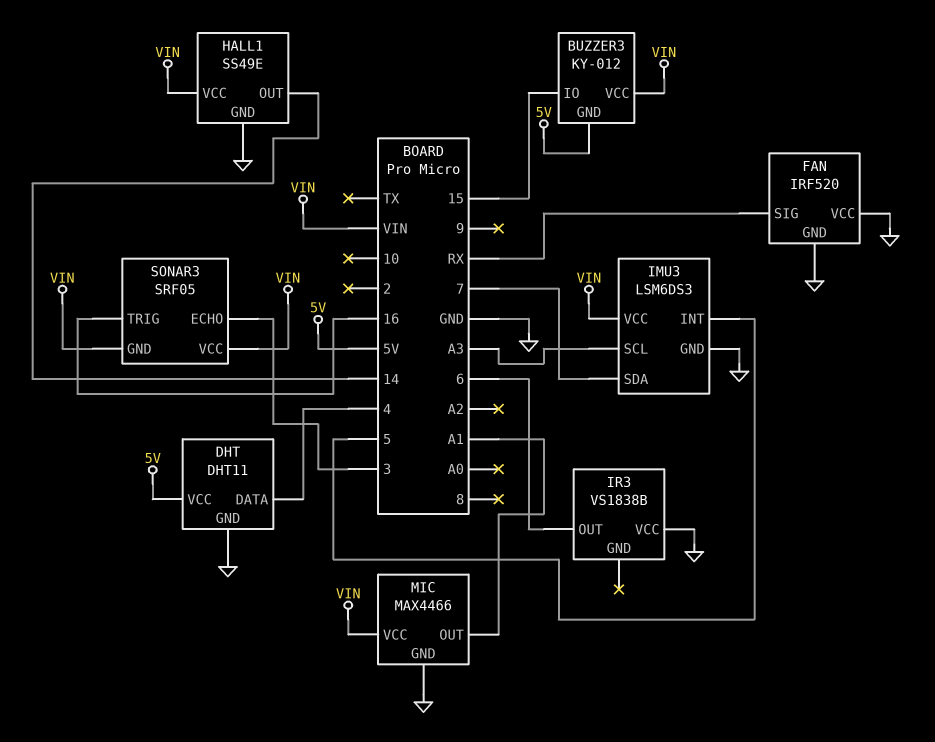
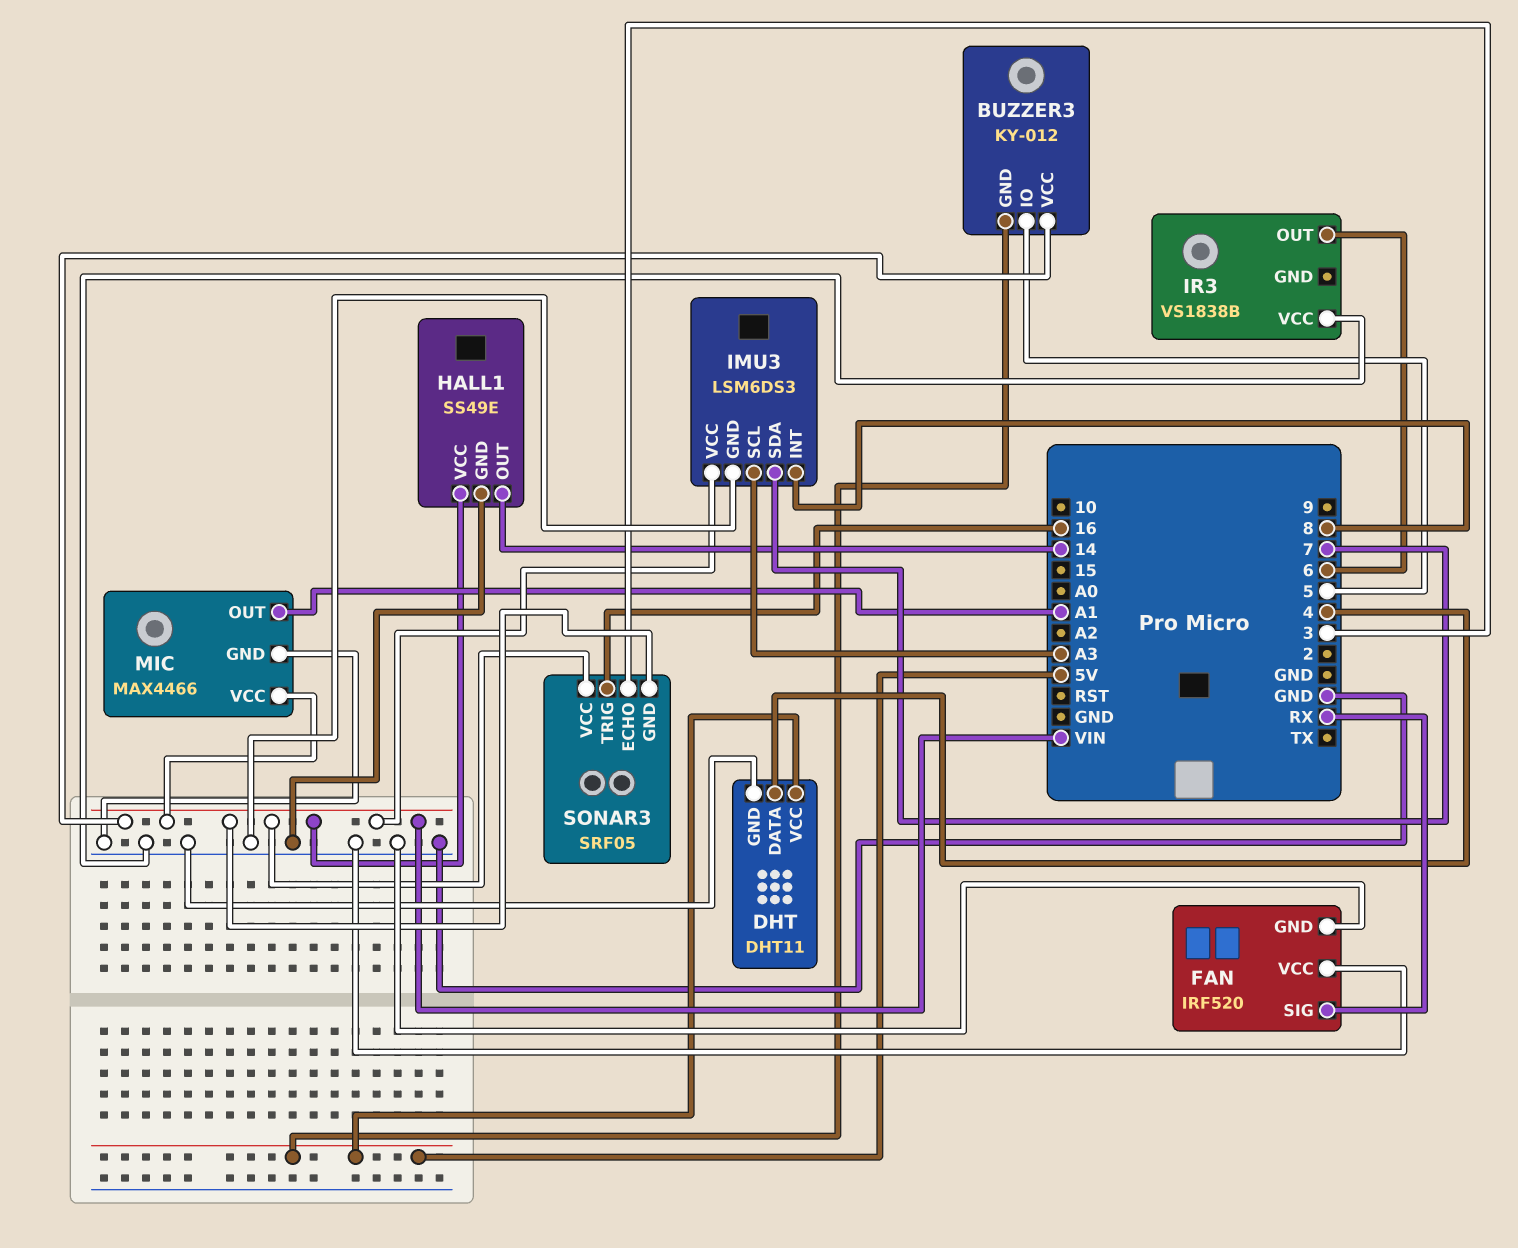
BUZZER3 pin IO: 15 -> 5
IMU3 pin INT: 5 -> 8

